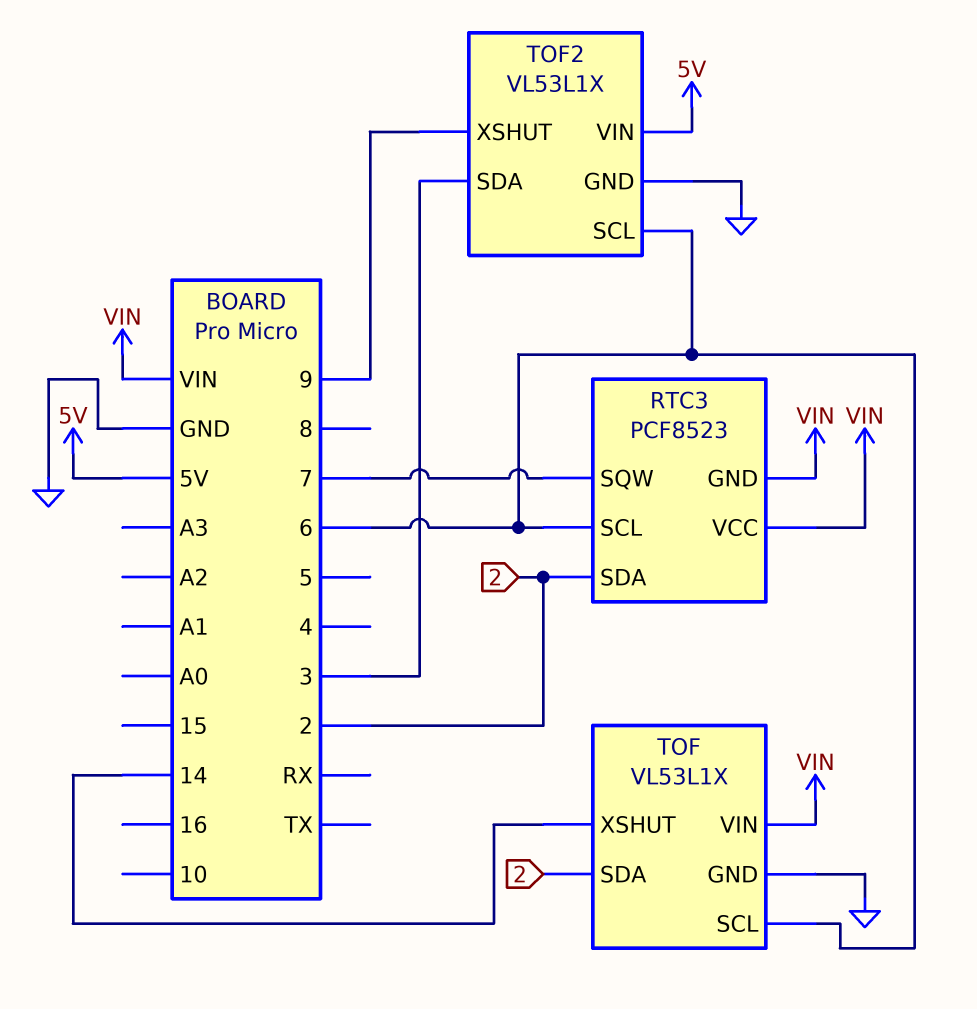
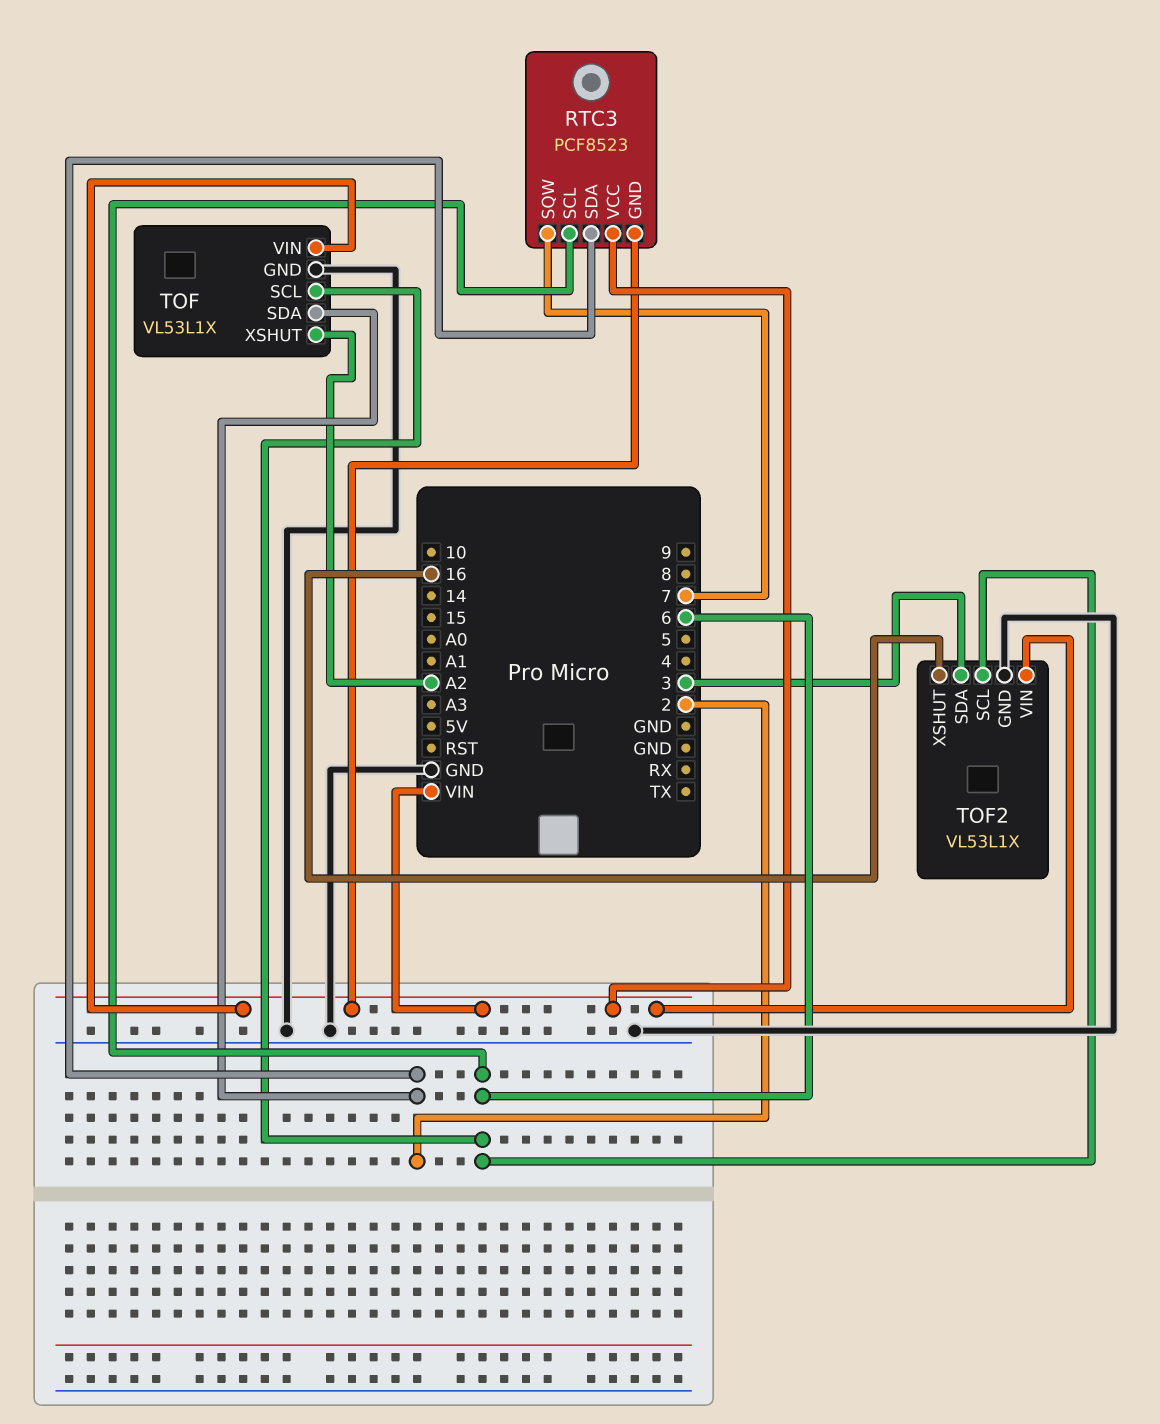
TOF pin XSHUT: 14 -> A2
TOF2 pin VIN: 5V -> VIN
TOF2 pin XSHUT: 9 -> 16

